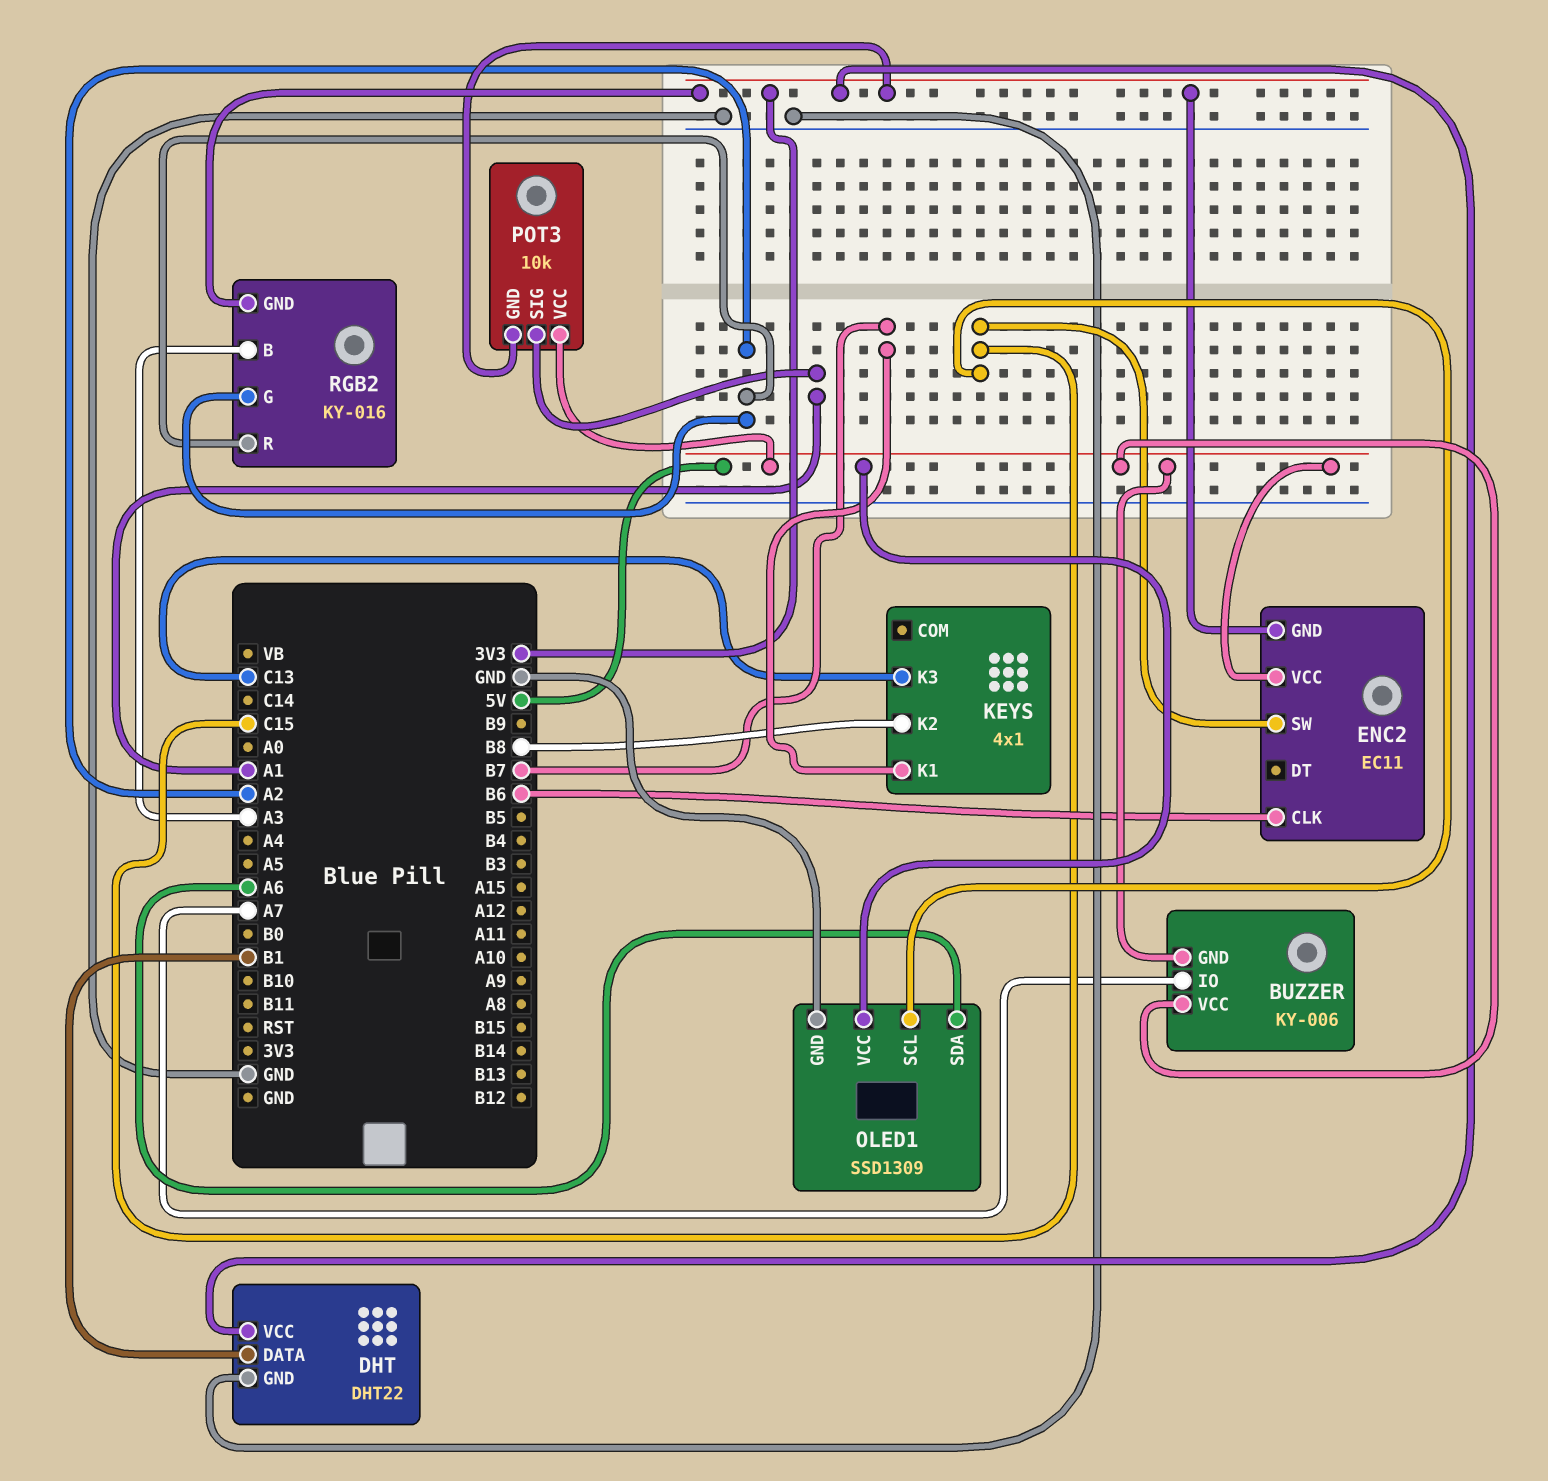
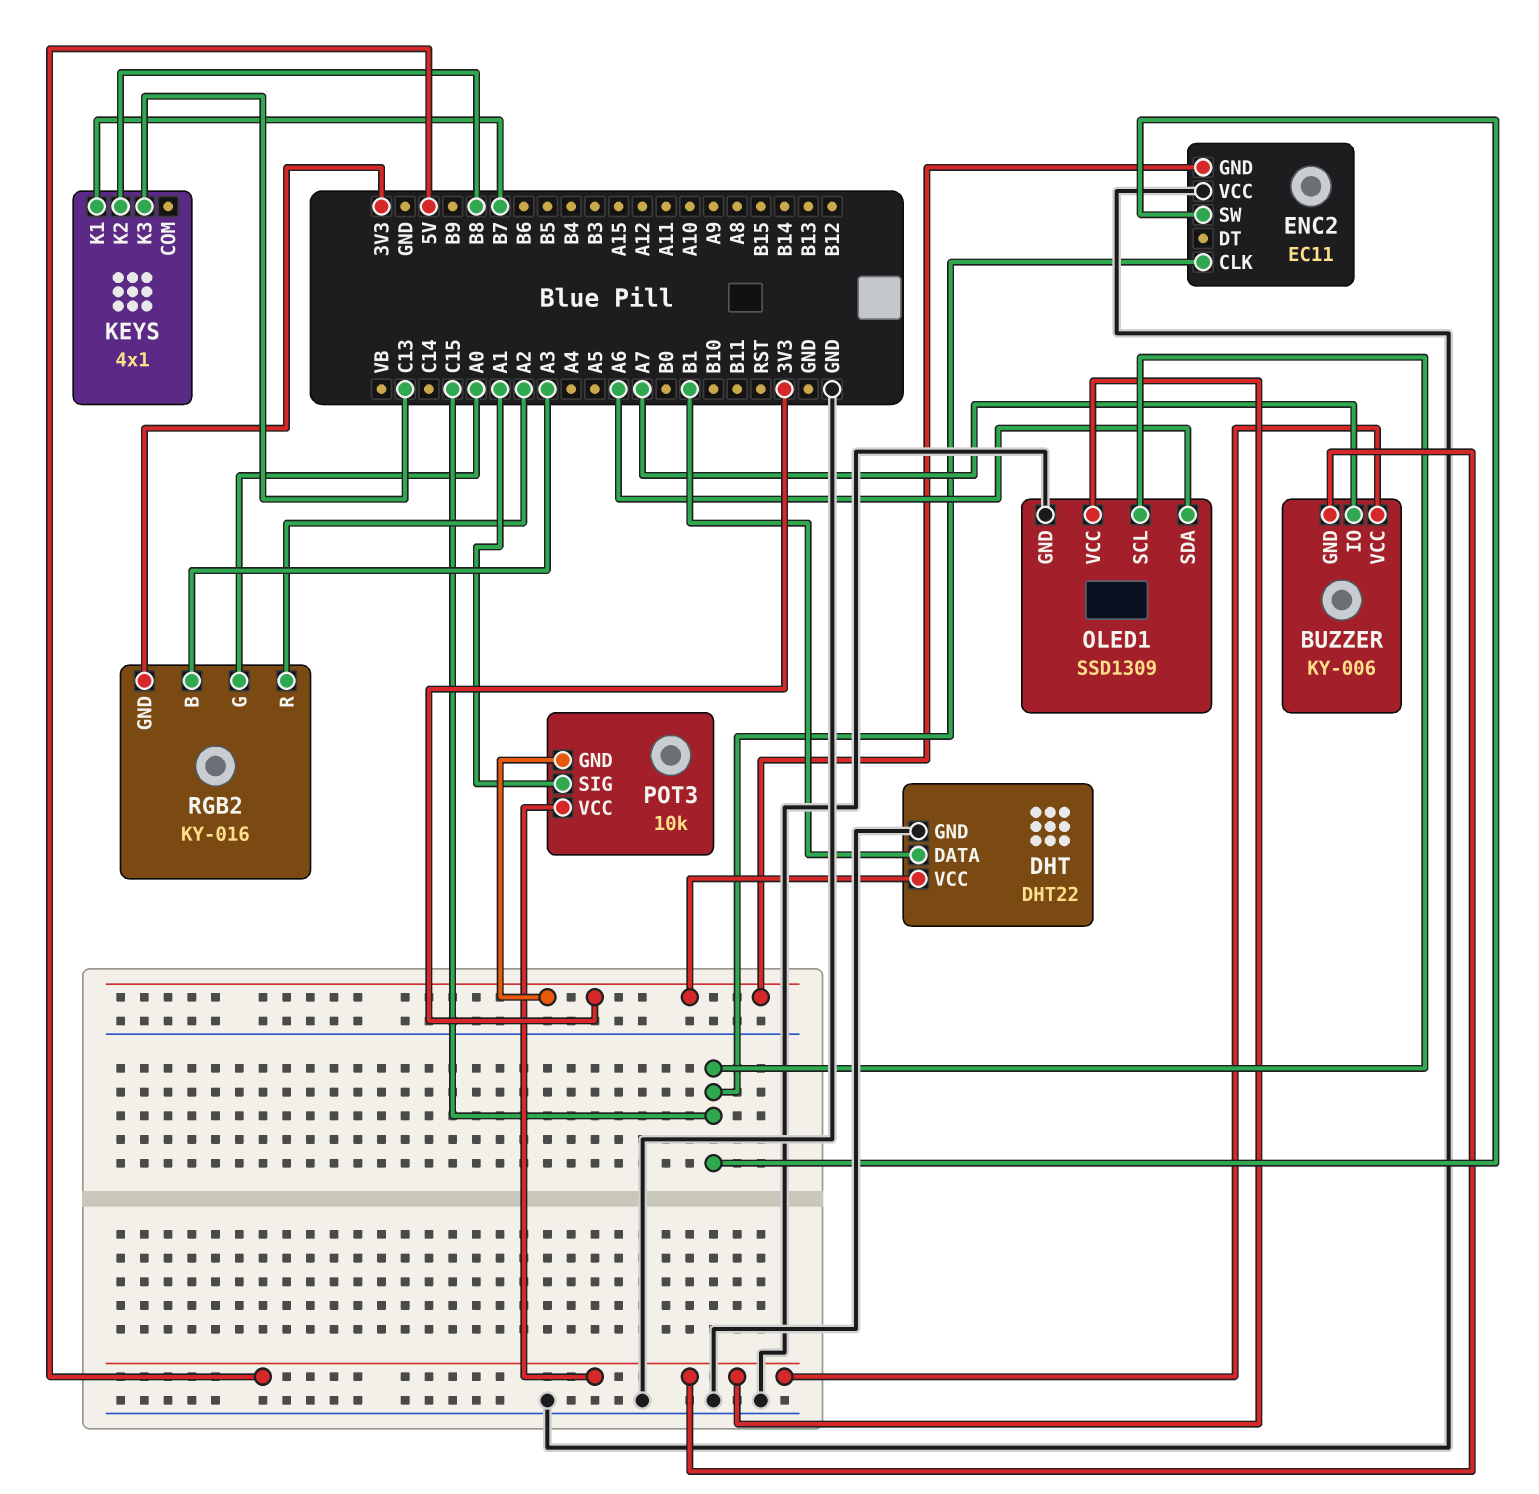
ENC2 pin CLK: B6 -> C15
ENC2 pin VCC: 5V -> GND
RGB2 pin G: A2 -> A0

